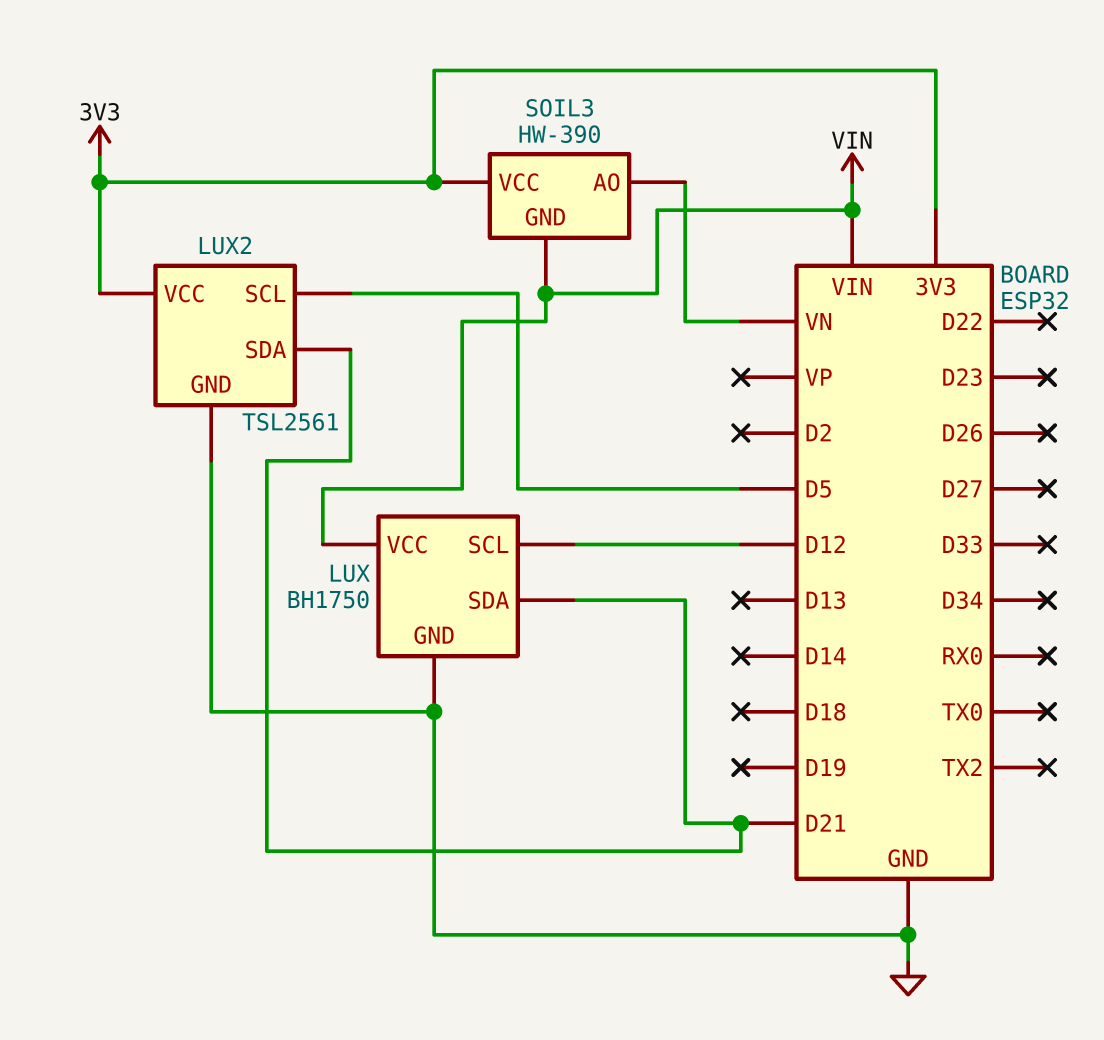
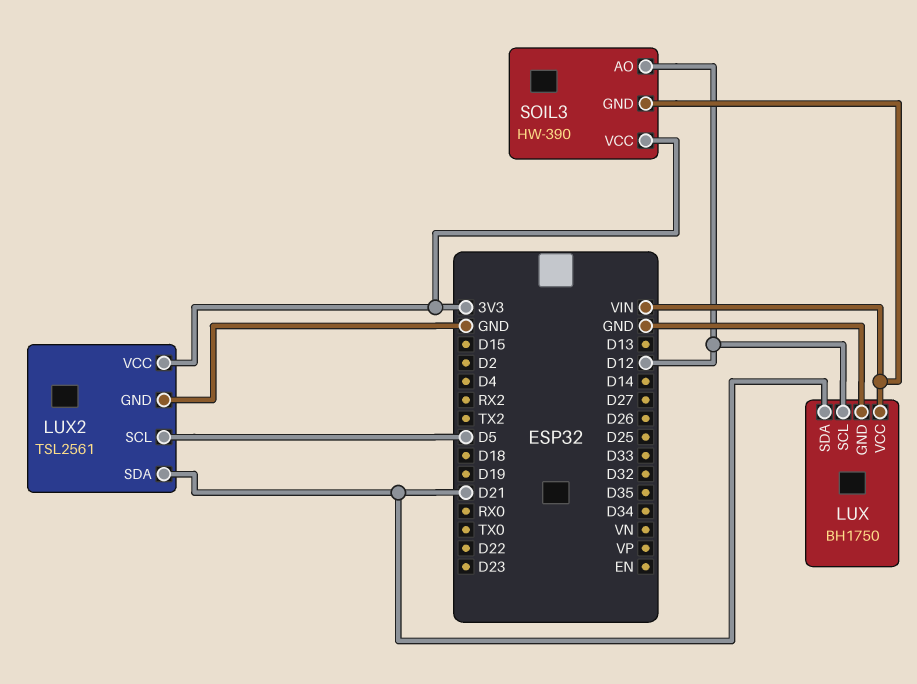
SOIL3 pin AO: VN -> D12

